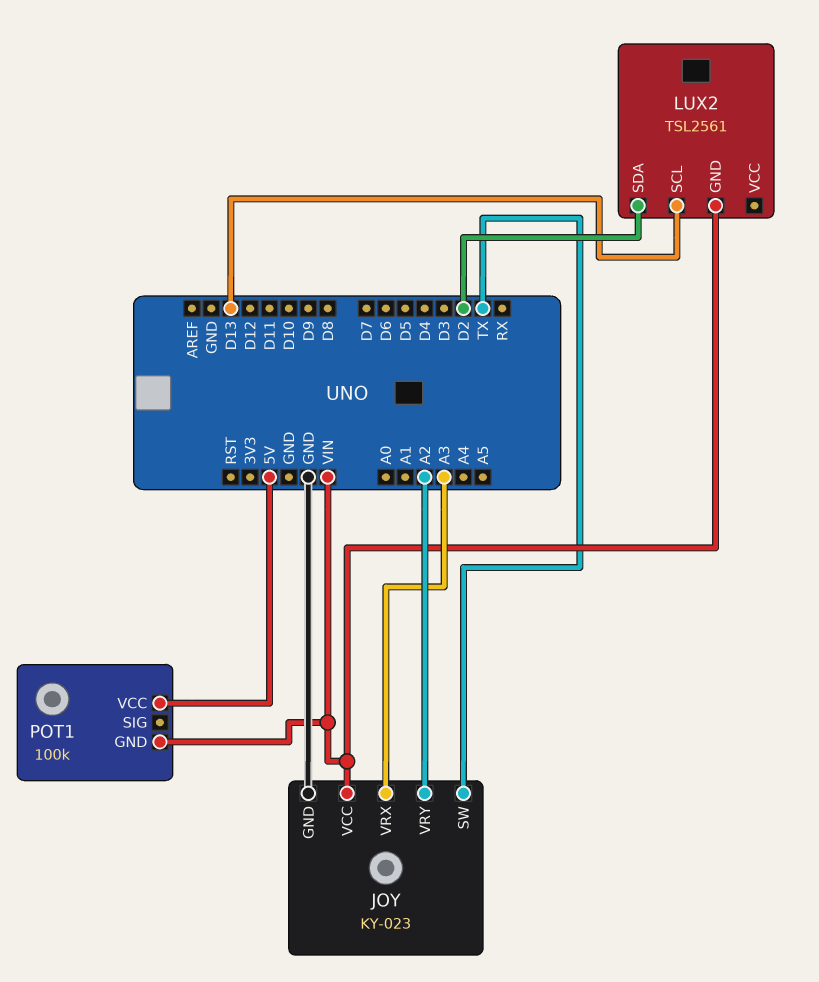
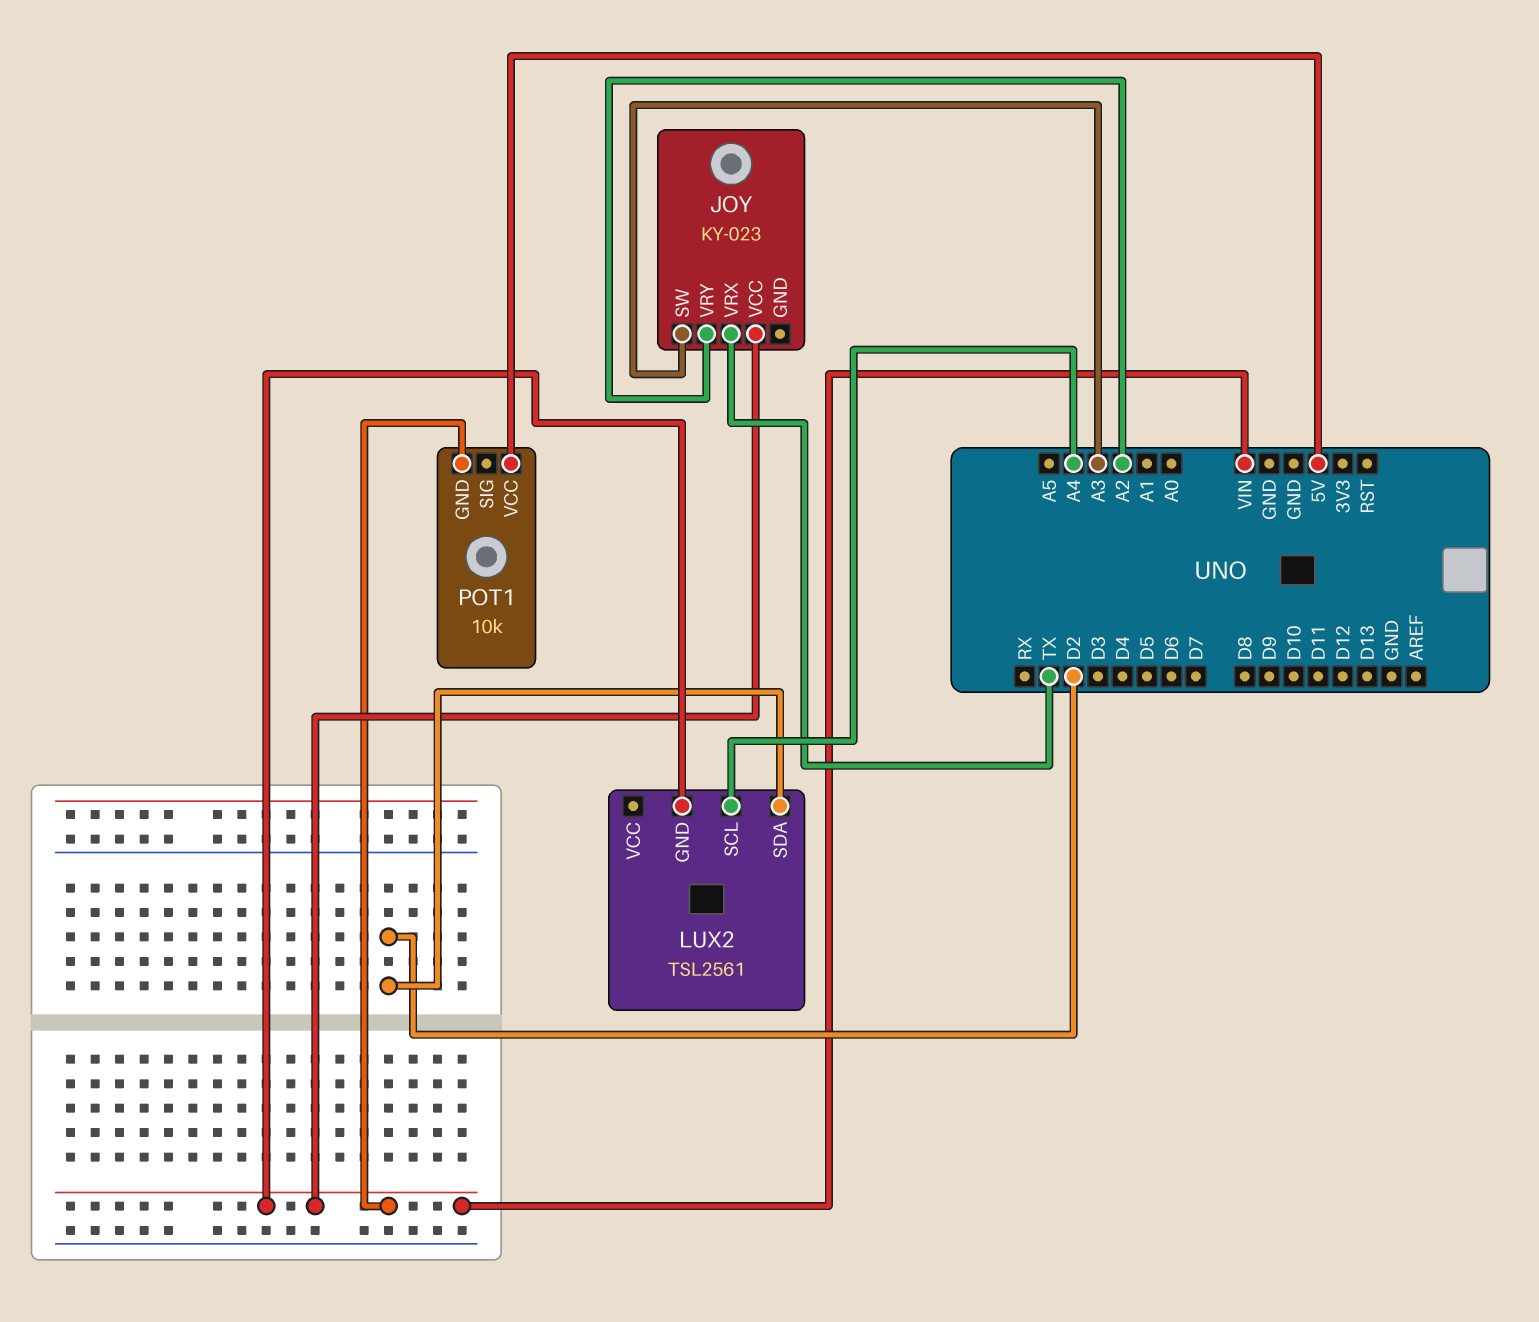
JOY pin GND: GND -> none
JOY pin SW: TX -> A3
JOY pin VRX: A3 -> TX
LUX2 pin SCL: D13 -> A4
POT1: 100k -> 10k

